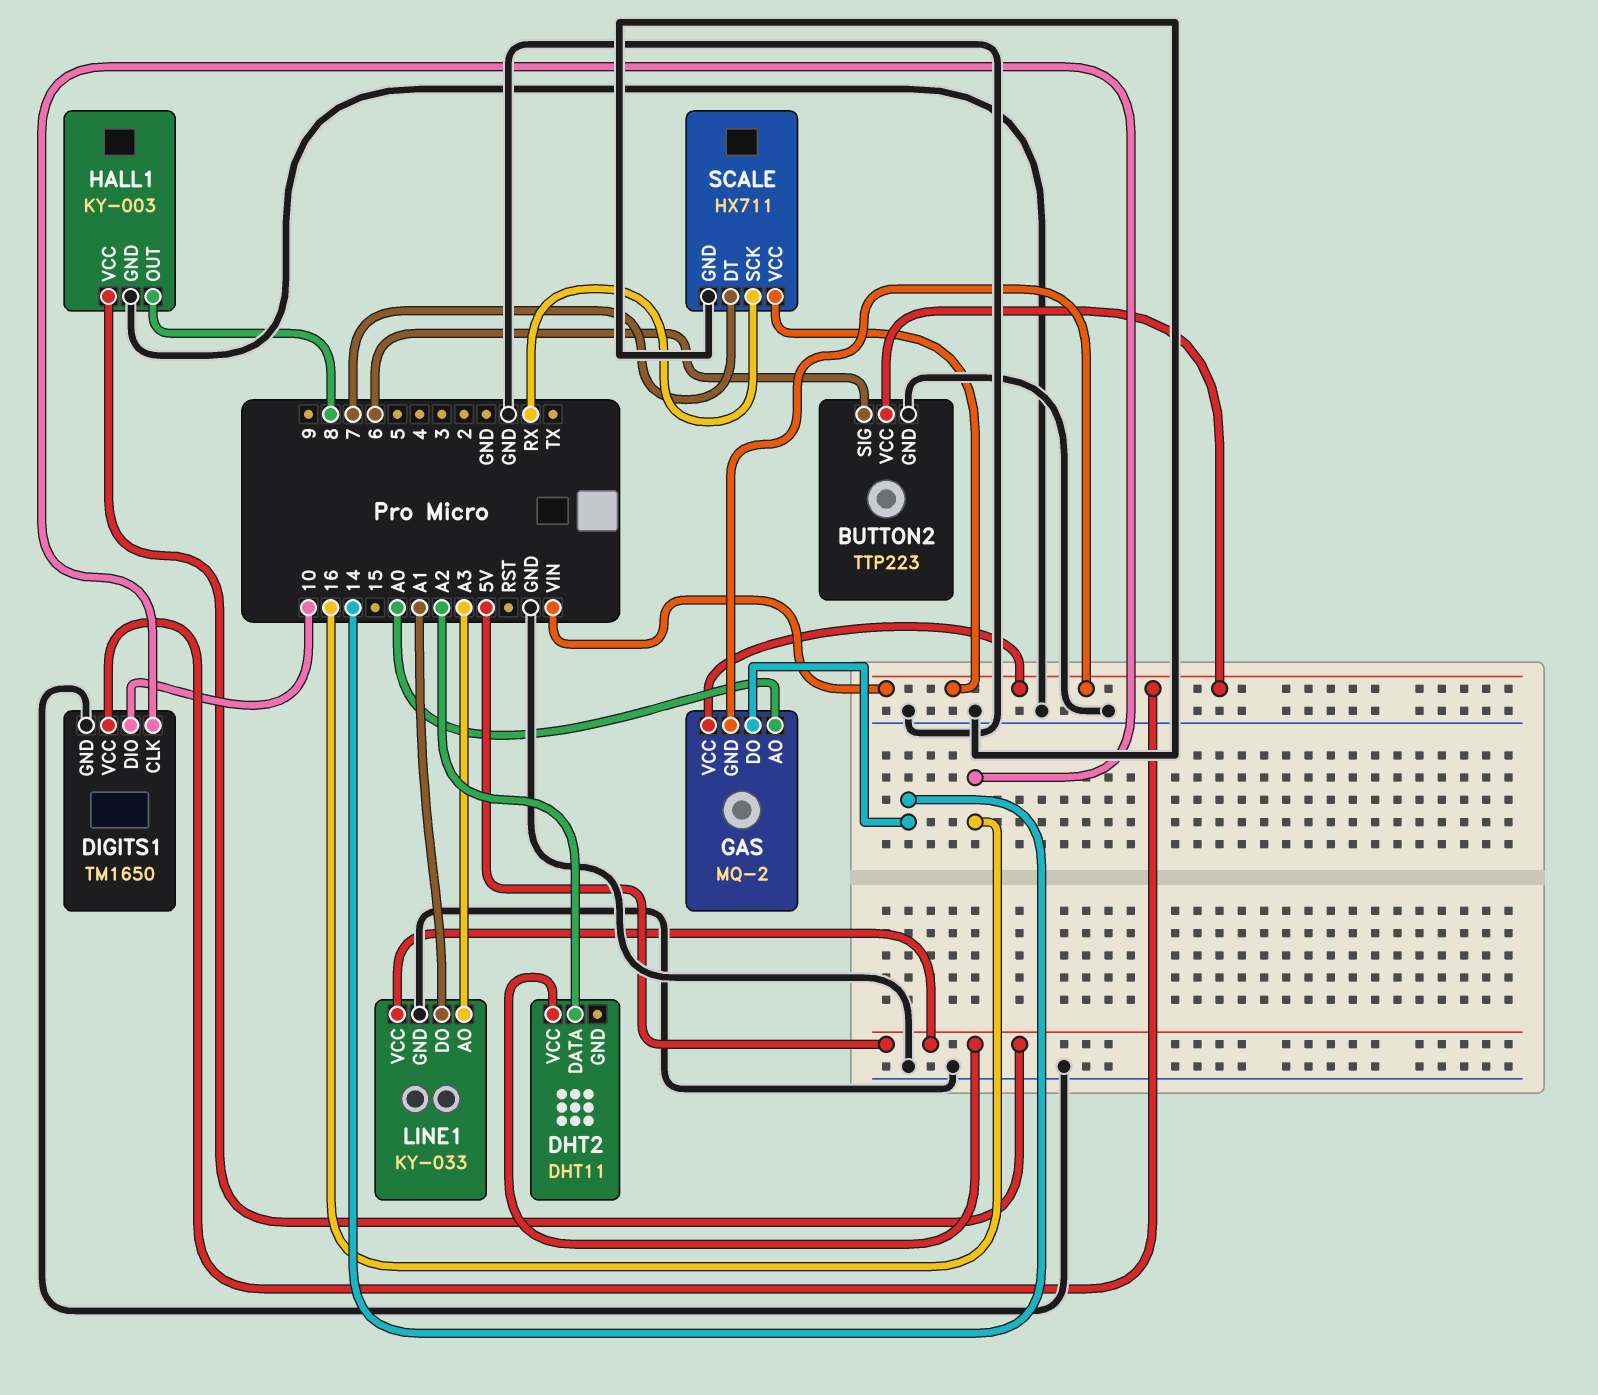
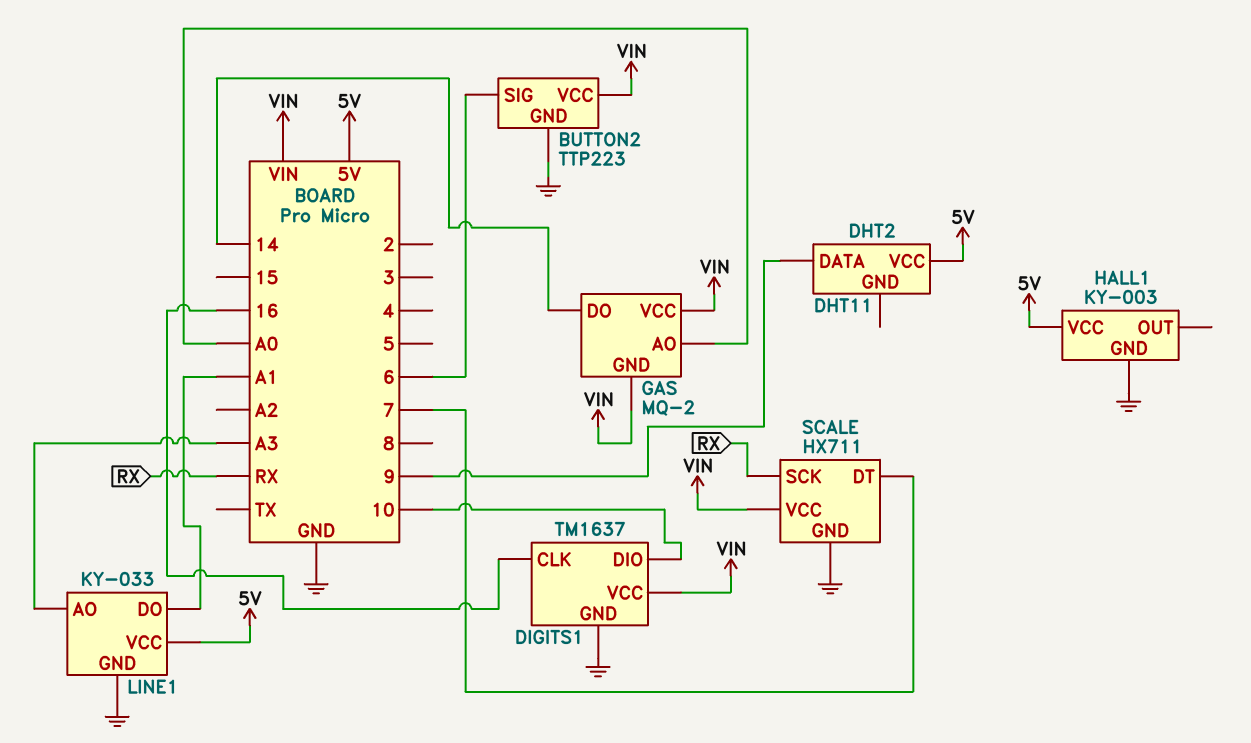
DHT2 pin DATA: A2 -> 9
DIGITS1: TM1650 -> TM1637
HALL1 pin OUT: 8 -> none

